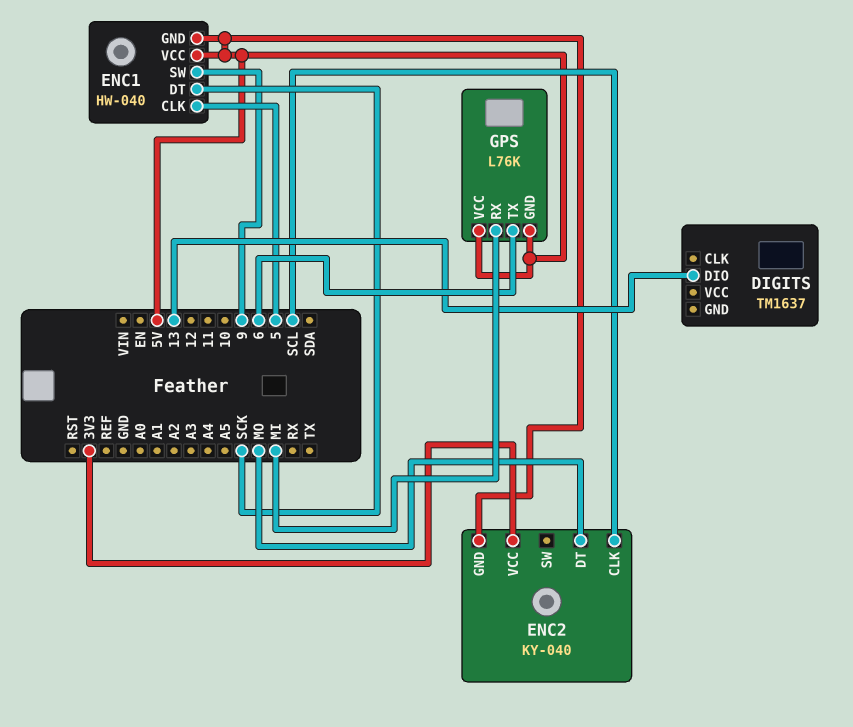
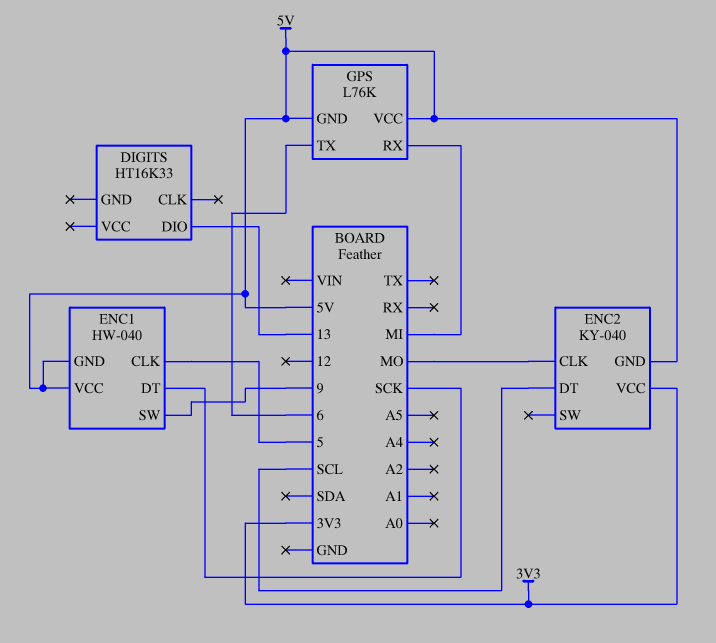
DIGITS: TM1637 -> HT16K33
ENC2 pin CLK: SCL -> MO
ENC2 pin DT: MO -> SCL

